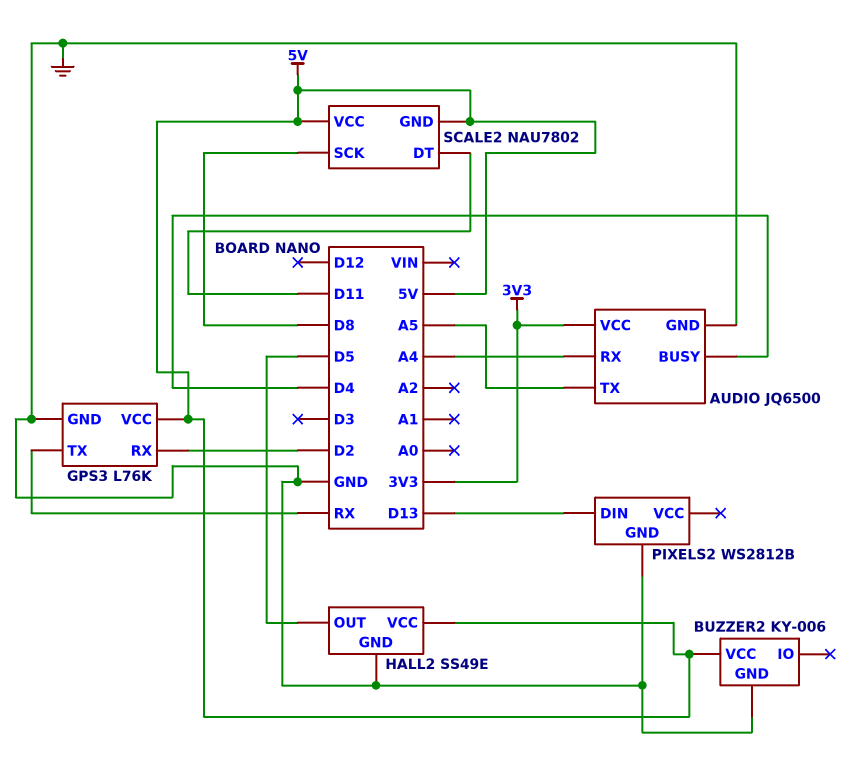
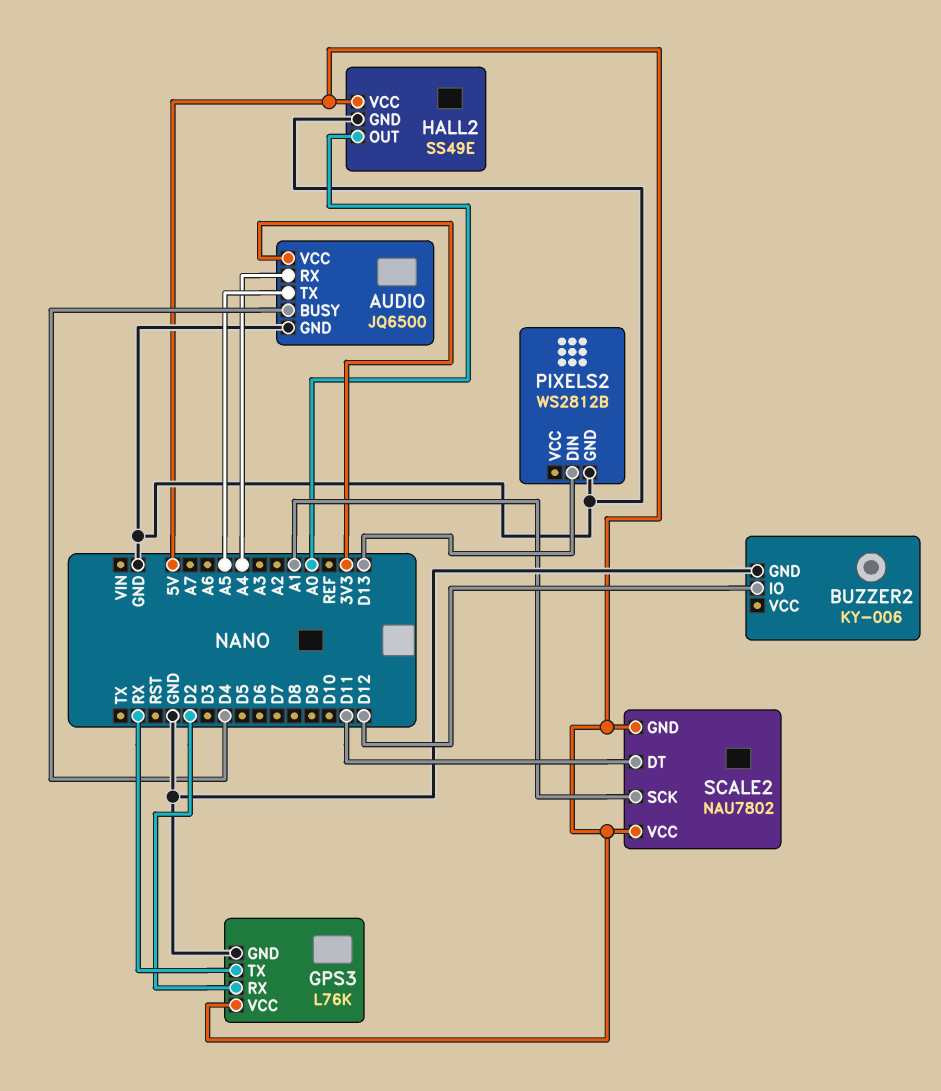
BUZZER2 pin IO: none -> D12
BUZZER2 pin VCC: 5V -> none
HALL2 pin OUT: D5 -> A0
SCALE2 pin SCK: D8 -> A1

